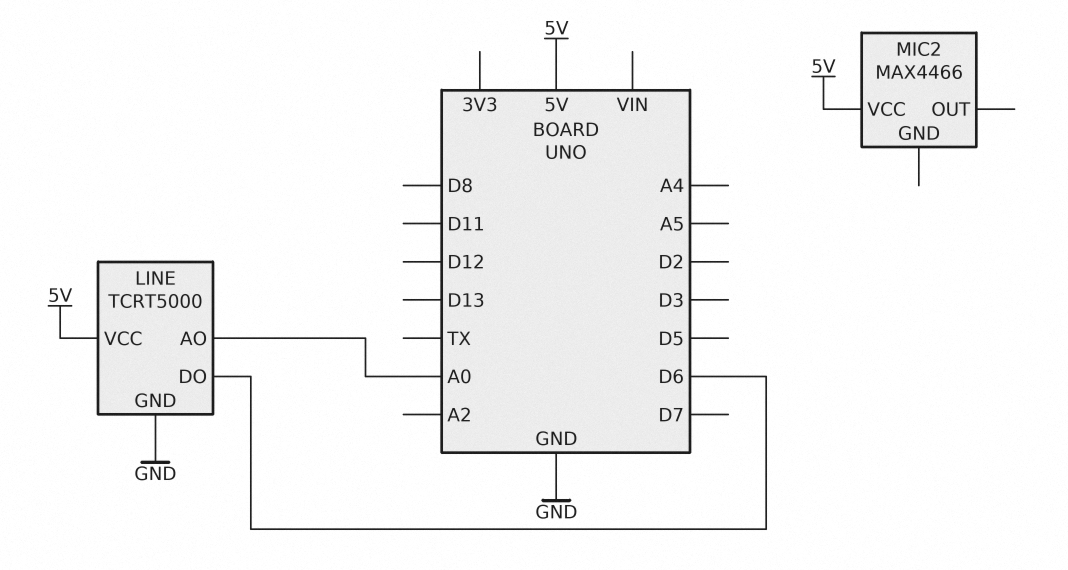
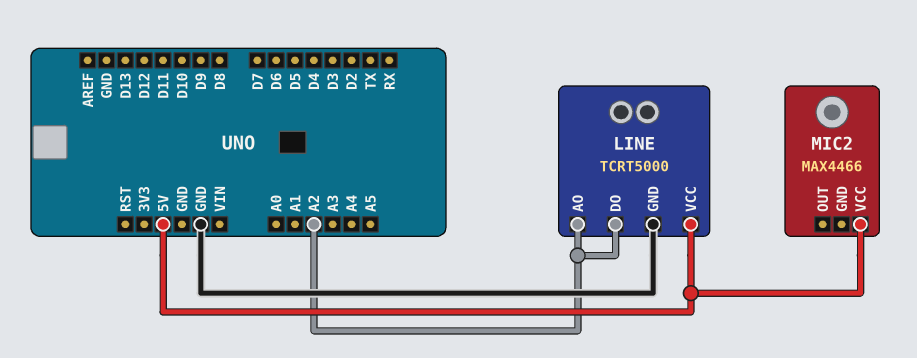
LINE pin AO: A0 -> A2
LINE pin DO: D6 -> A2

